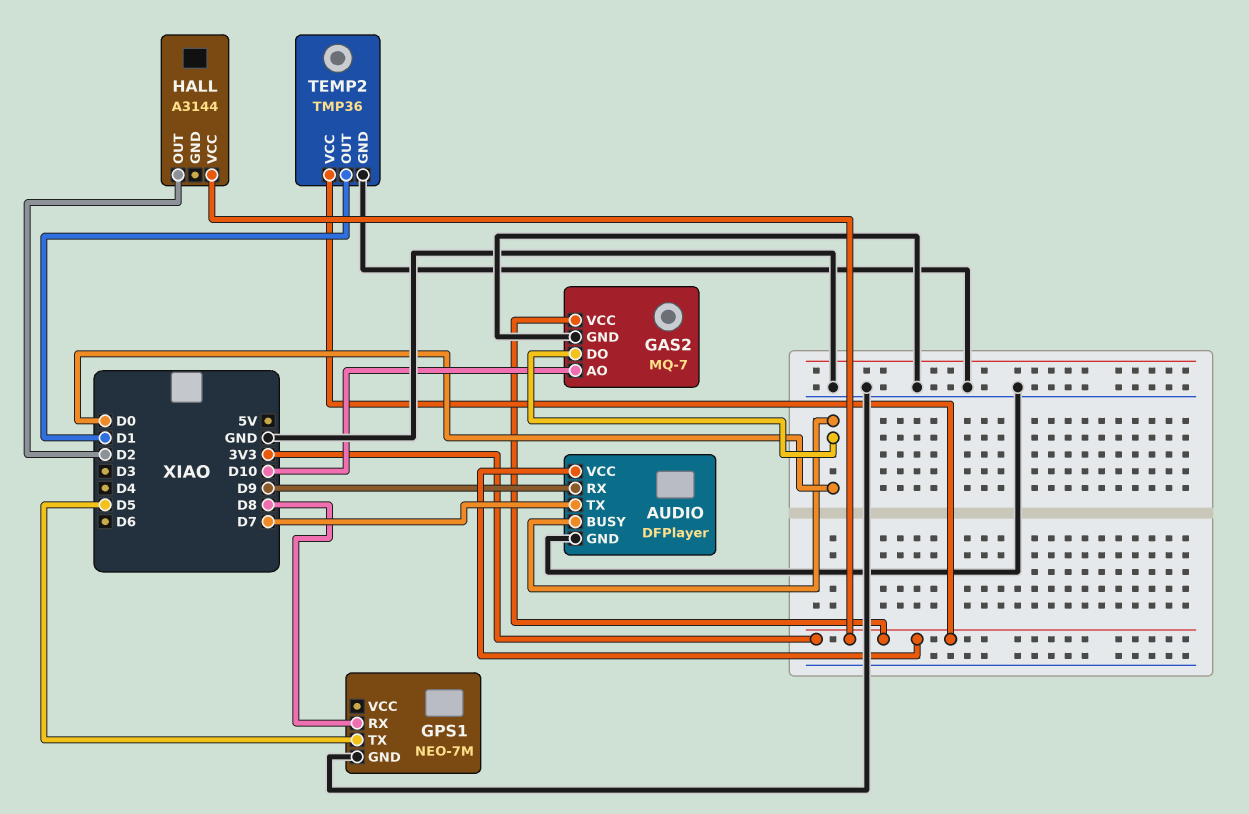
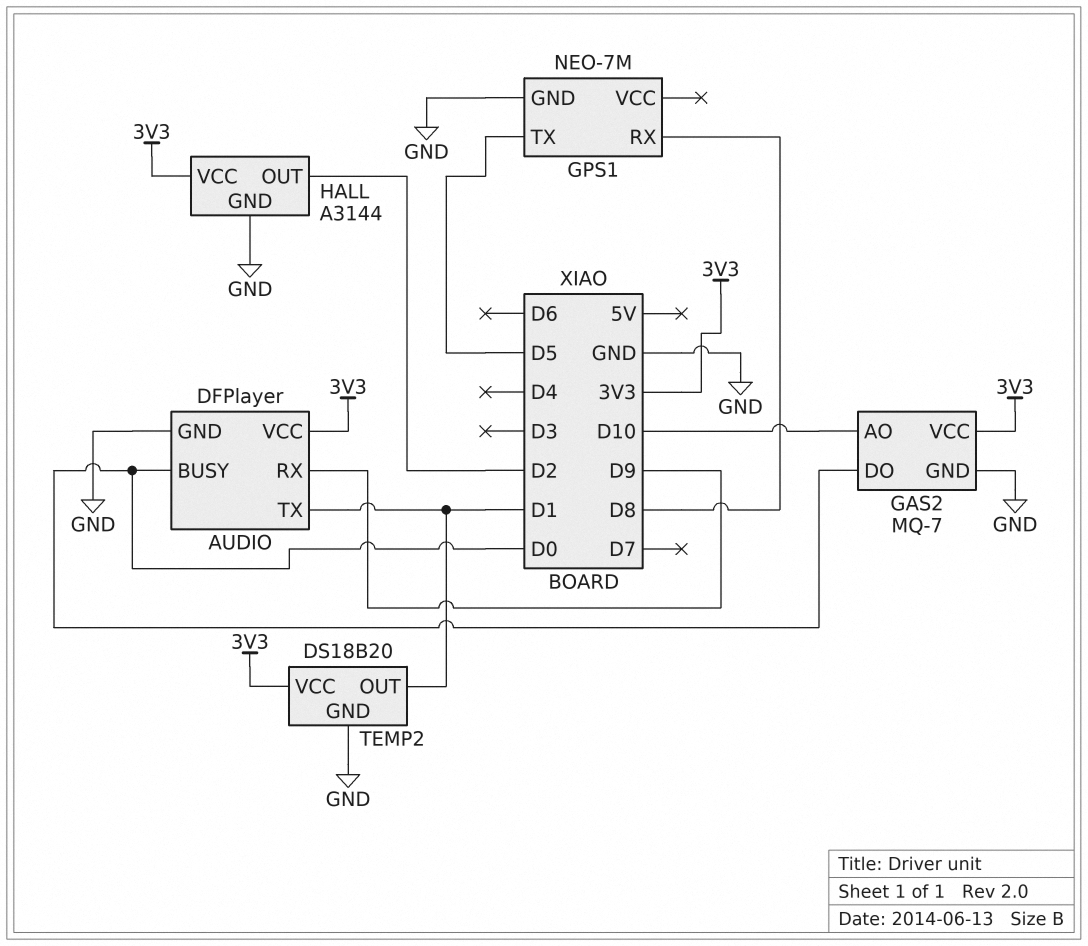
AUDIO pin TX: D7 -> D1
HALL pin GND: none -> GND
TEMP2: TMP36 -> DS18B20

